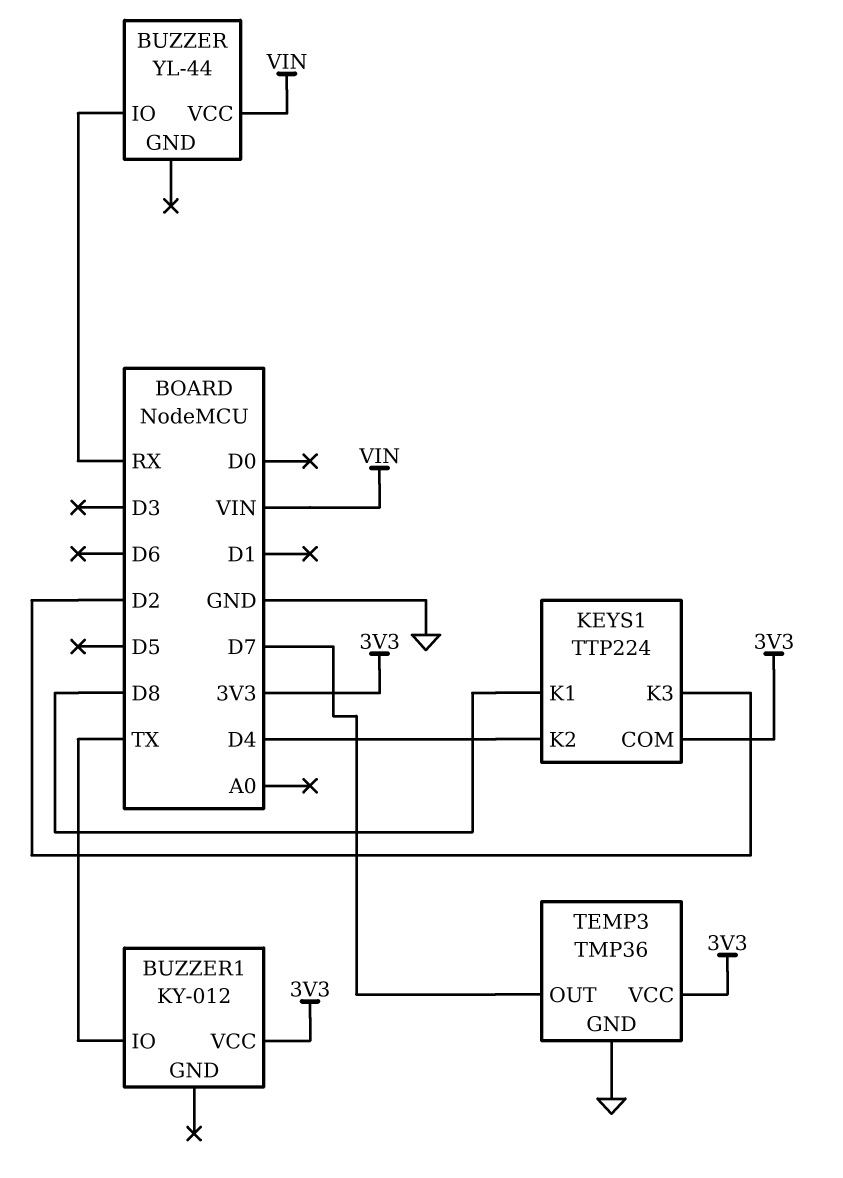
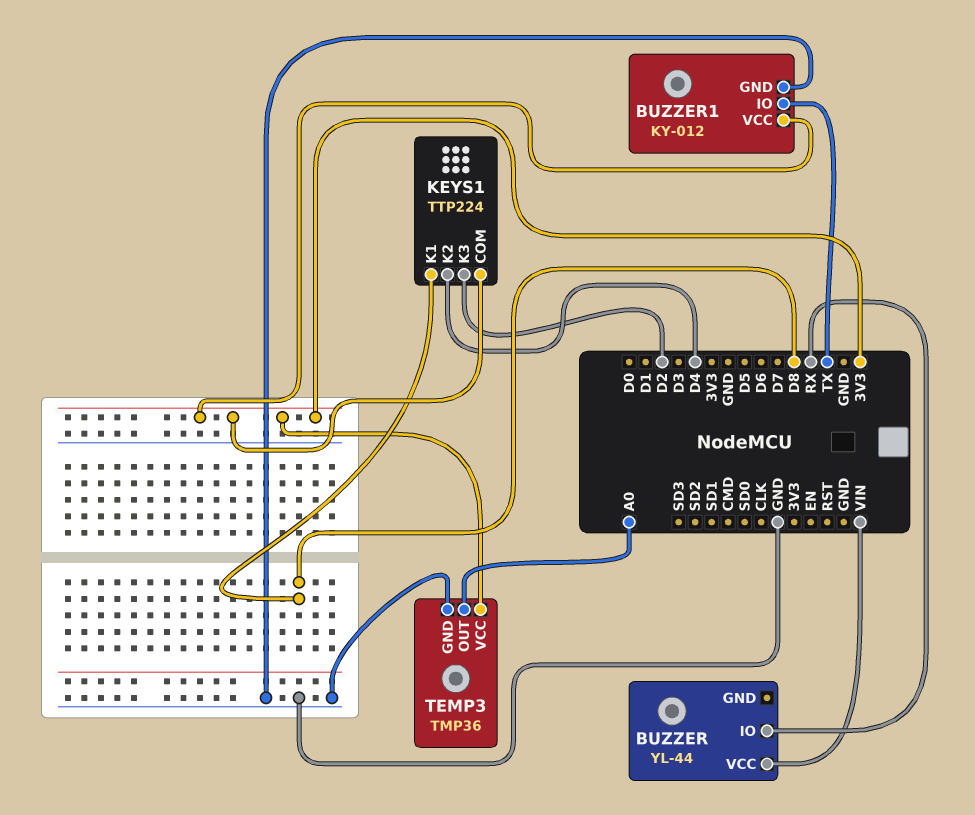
BUZZER1 pin GND: none -> GND
TEMP3 pin OUT: D7 -> A0

